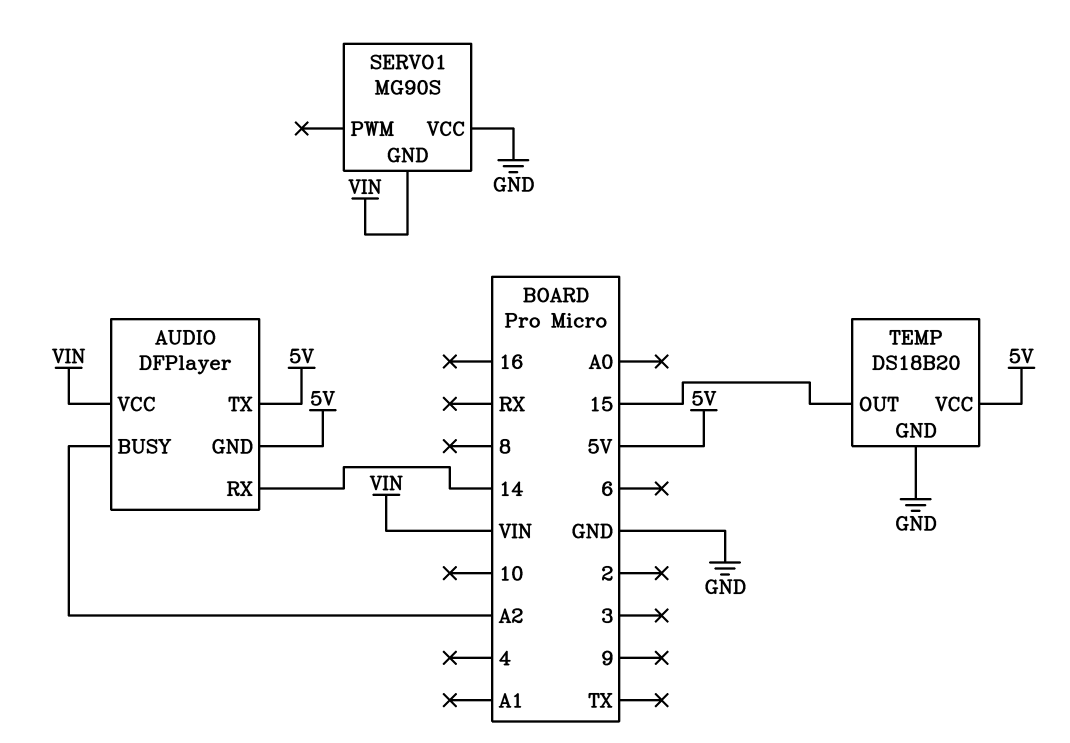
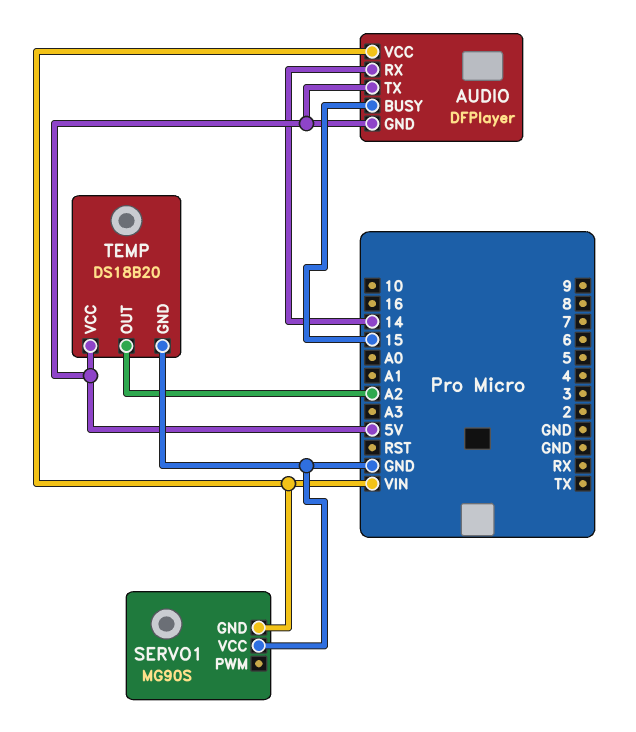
AUDIO pin BUSY: A2 -> 15
TEMP pin OUT: 15 -> A2

